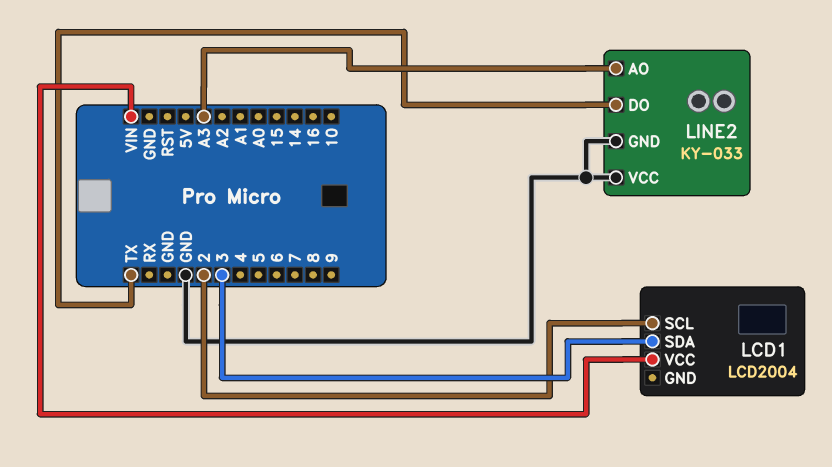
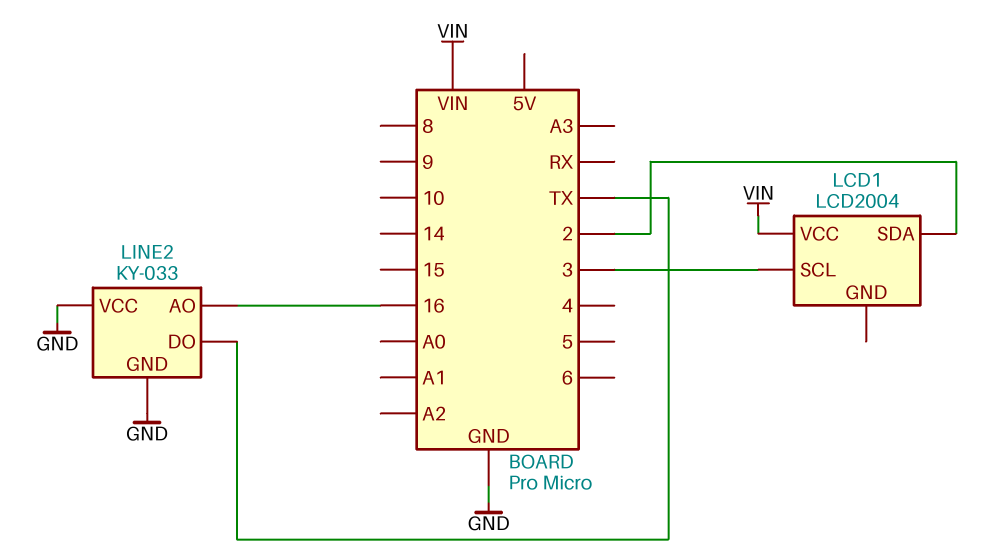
LCD1 pin SCL: 2 -> 3
LCD1 pin SDA: 3 -> 2
LINE2 pin AO: A3 -> 16

